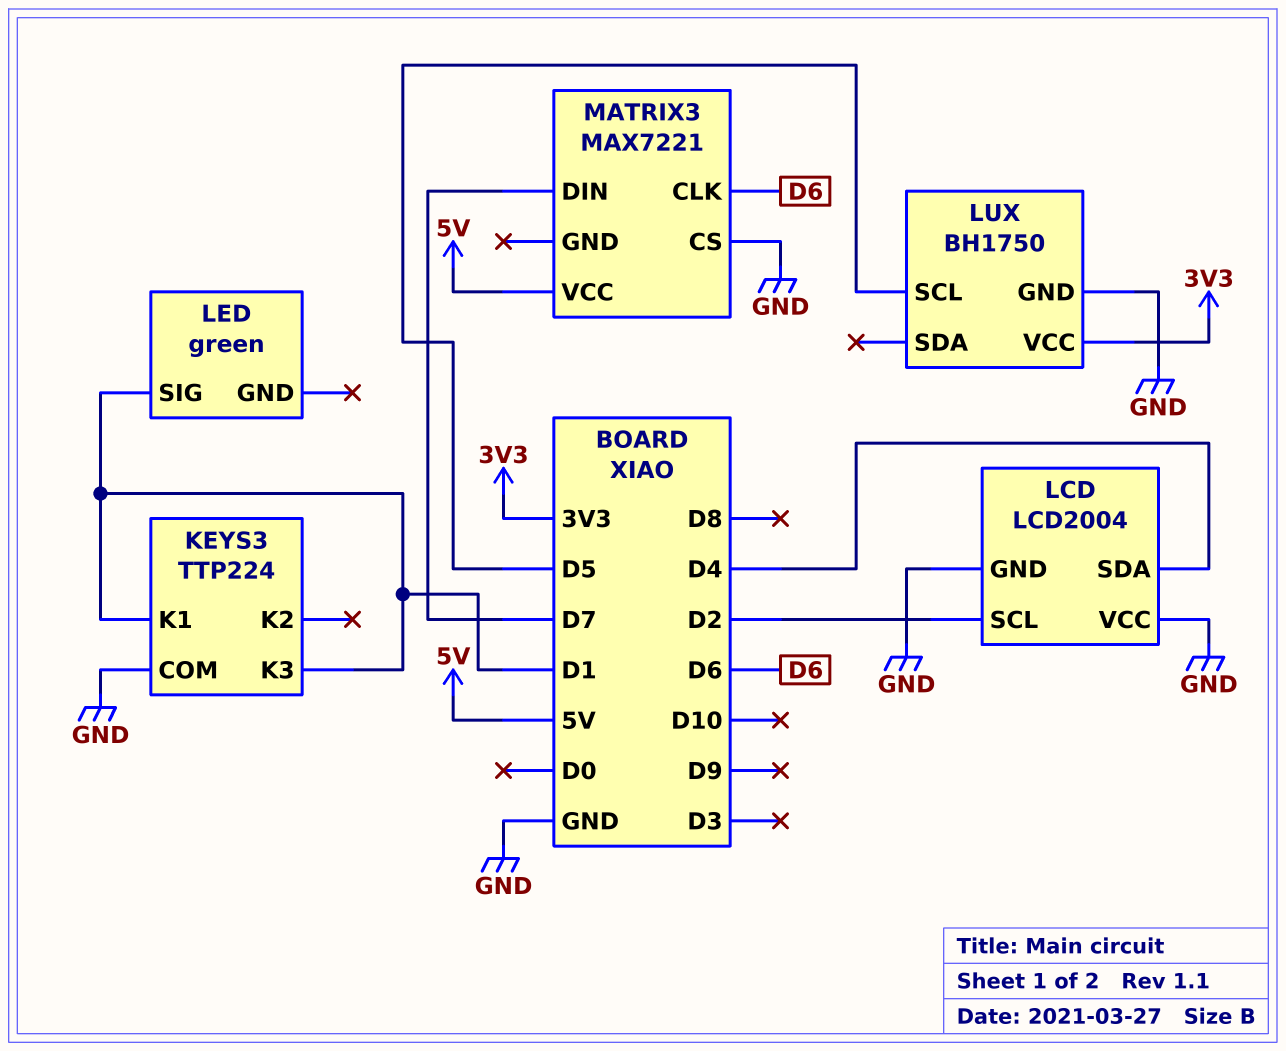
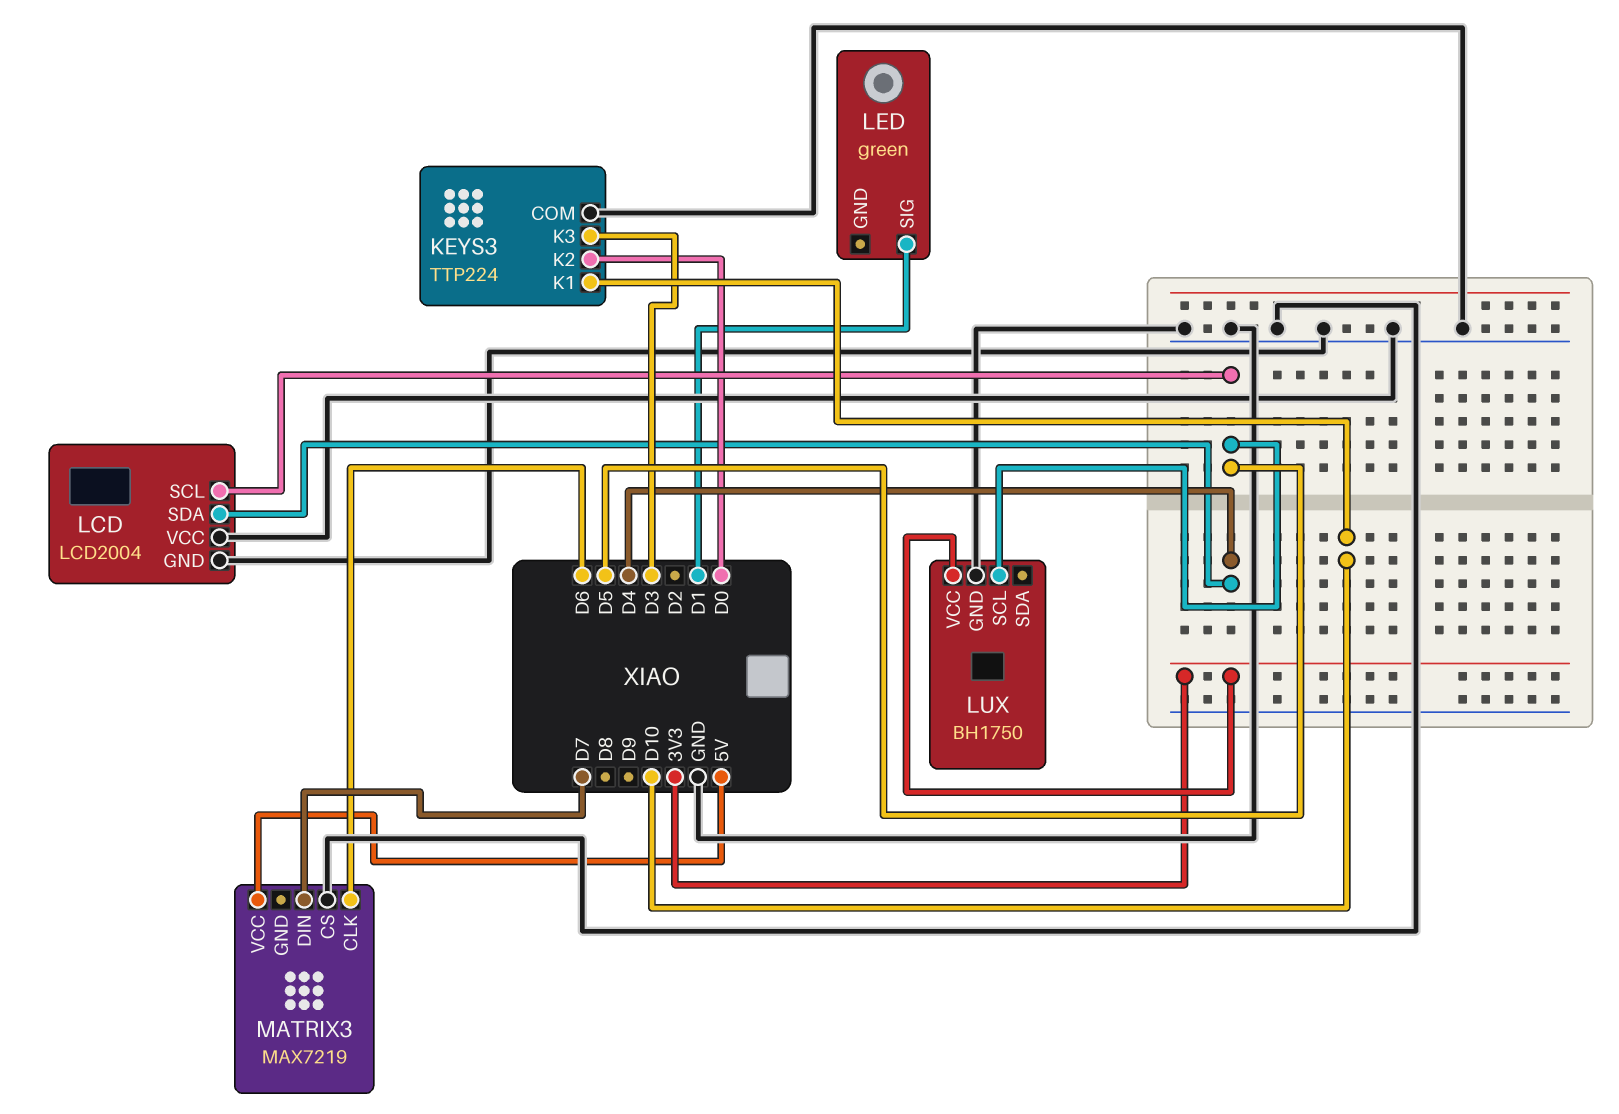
KEYS3 pin K1: D1 -> D10
KEYS3 pin K2: none -> D0
KEYS3 pin K3: D1 -> D3
LCD pin SCL: D2 -> D5
MATRIX3: MAX7221 -> MAX7219

